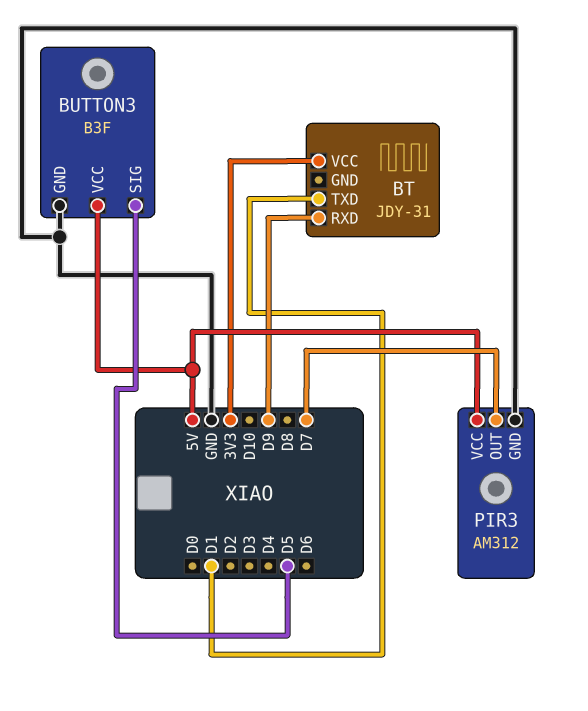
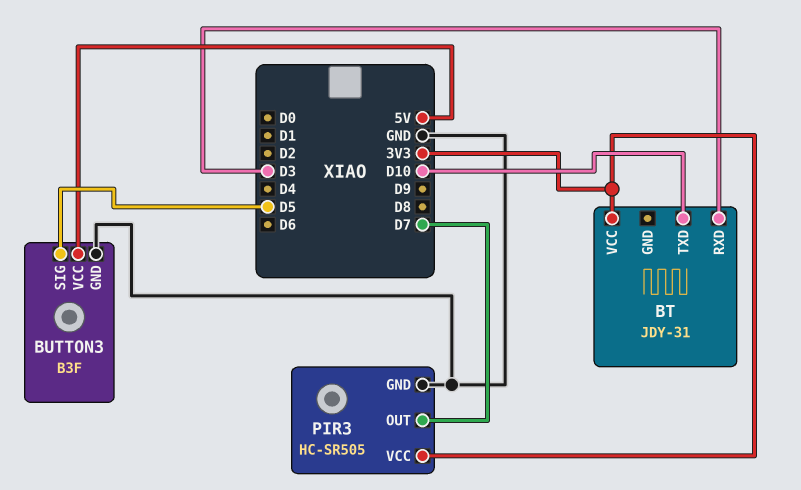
BT pin RXD: D9 -> D3
BT pin TXD: D1 -> D10
PIR3: AM312 -> HC-SR505
PIR3 pin VCC: 5V -> 3V3

